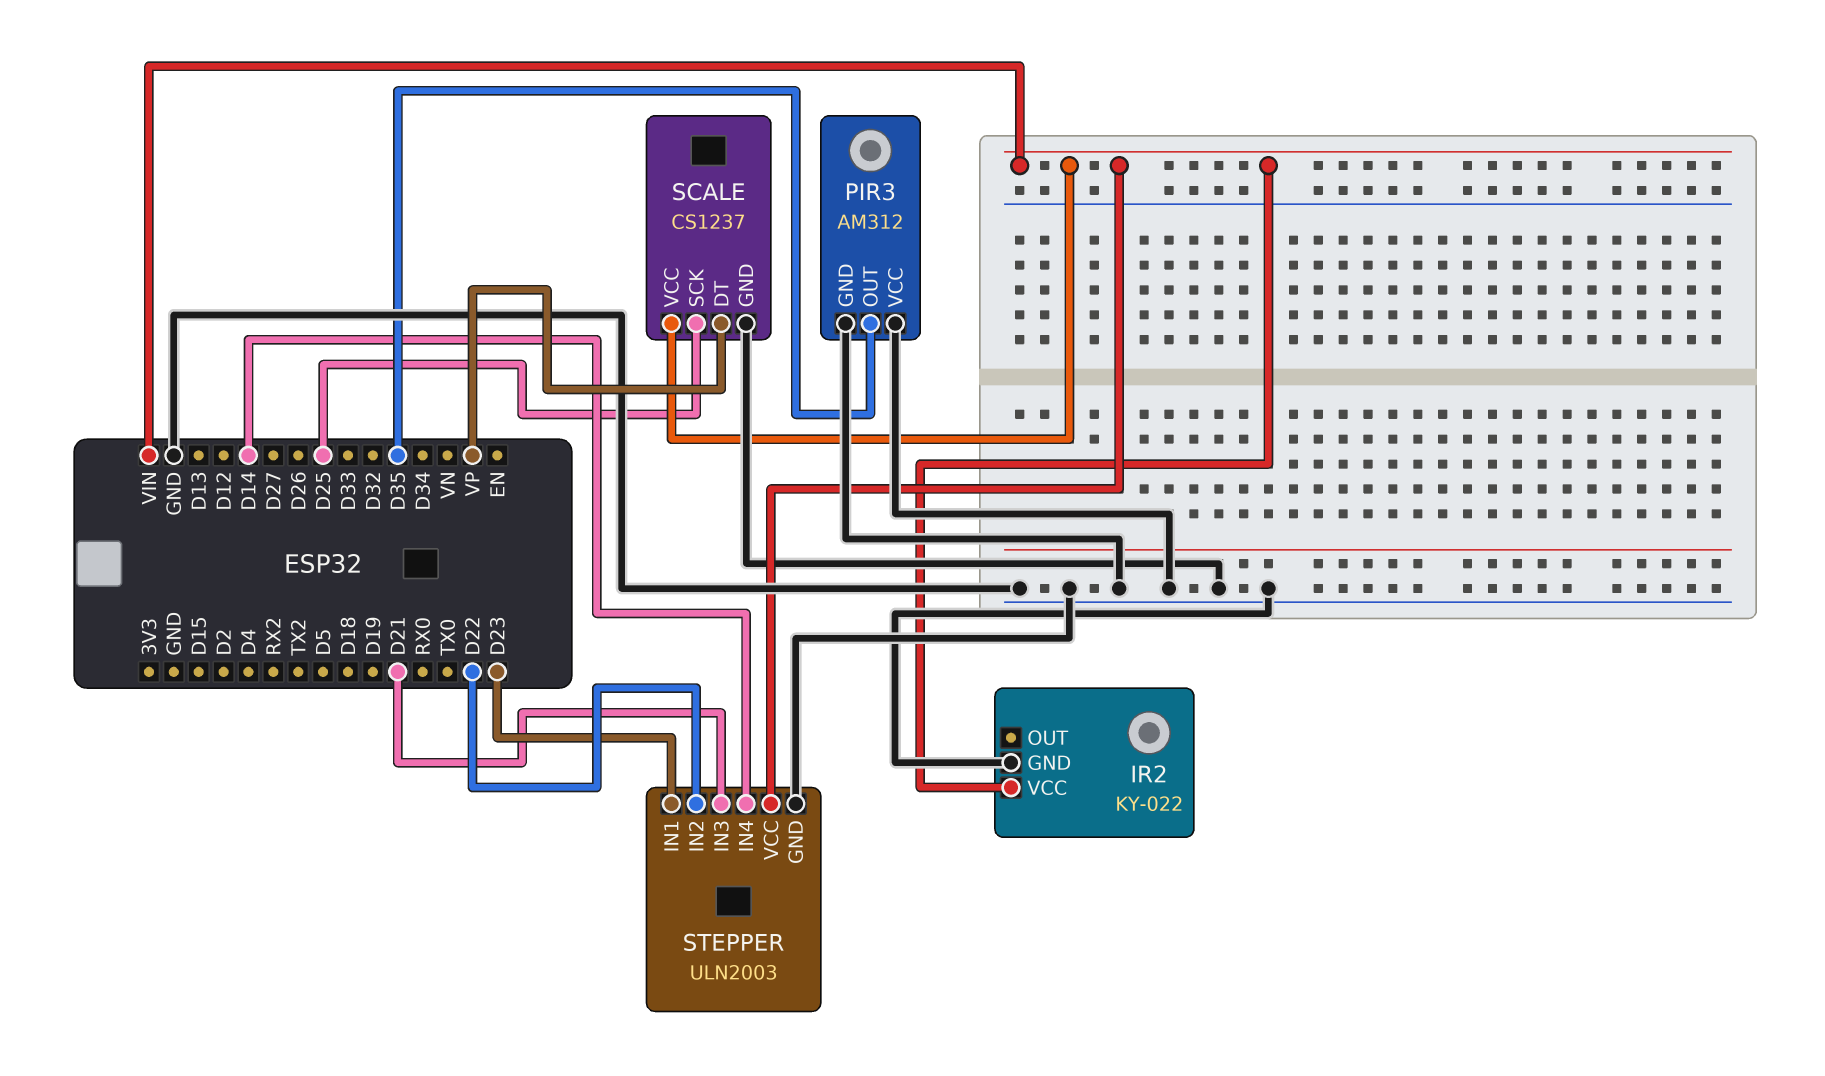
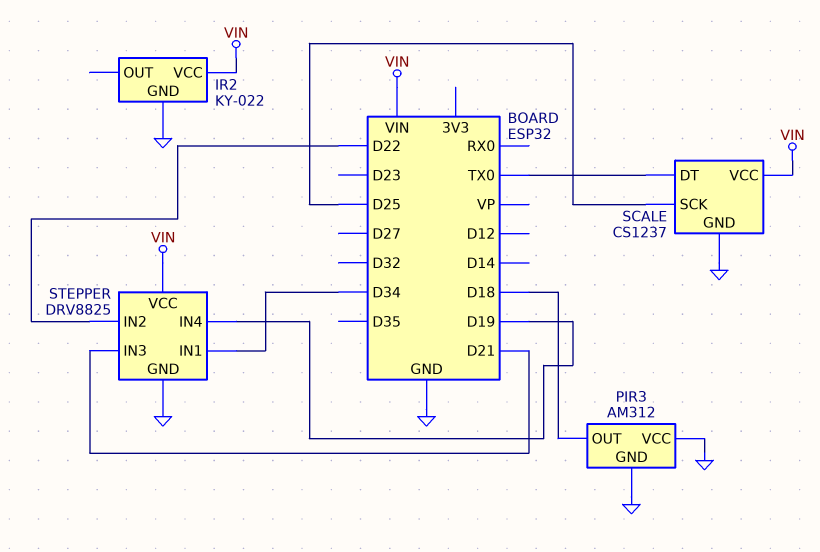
PIR3 pin OUT: D35 -> D18
SCALE pin DT: VP -> TX0
STEPPER: ULN2003 -> DRV8825
STEPPER pin IN1: D23 -> D34
STEPPER pin IN4: D14 -> D19

